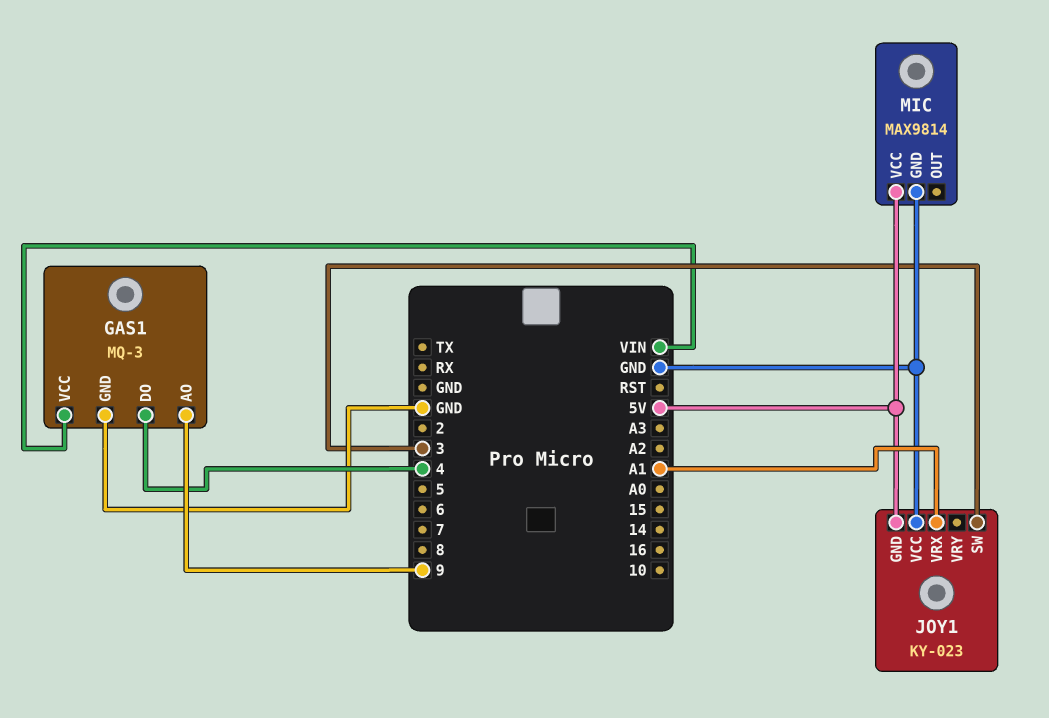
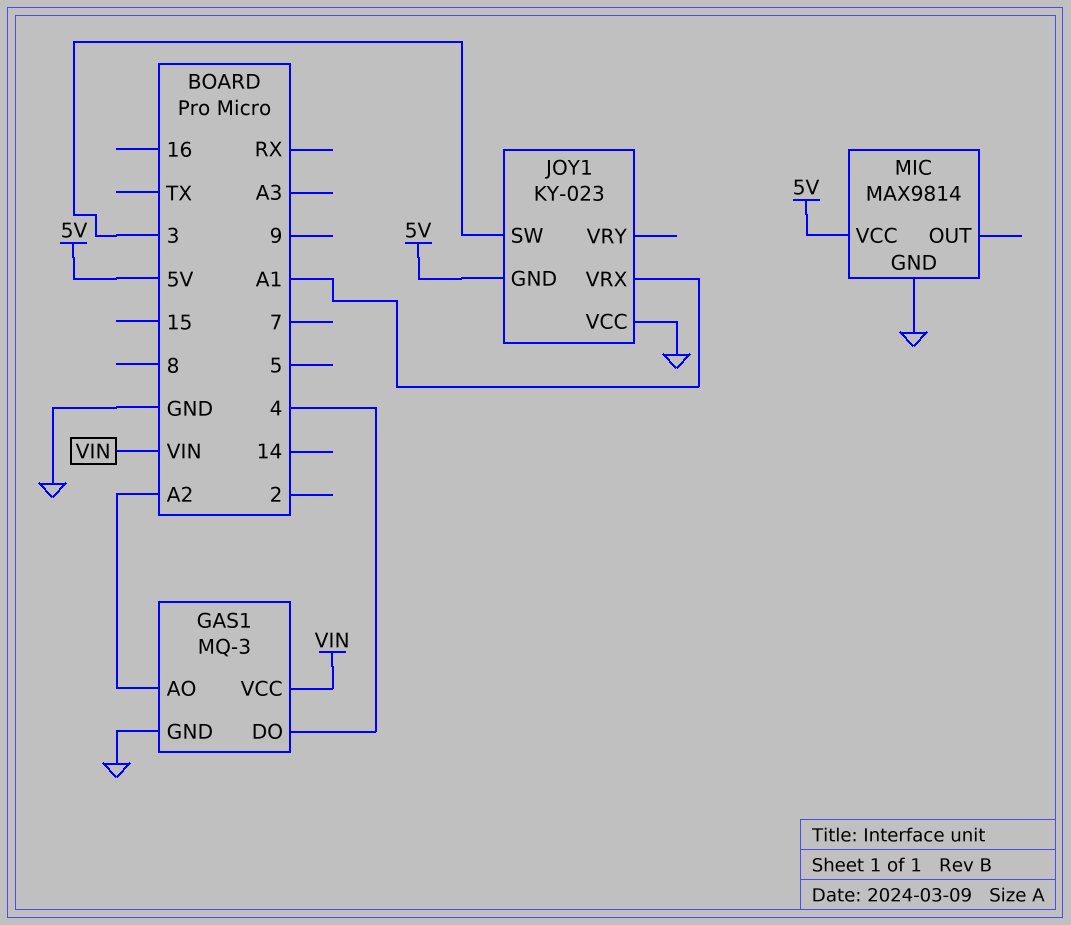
GAS1 pin AO: 9 -> A2

